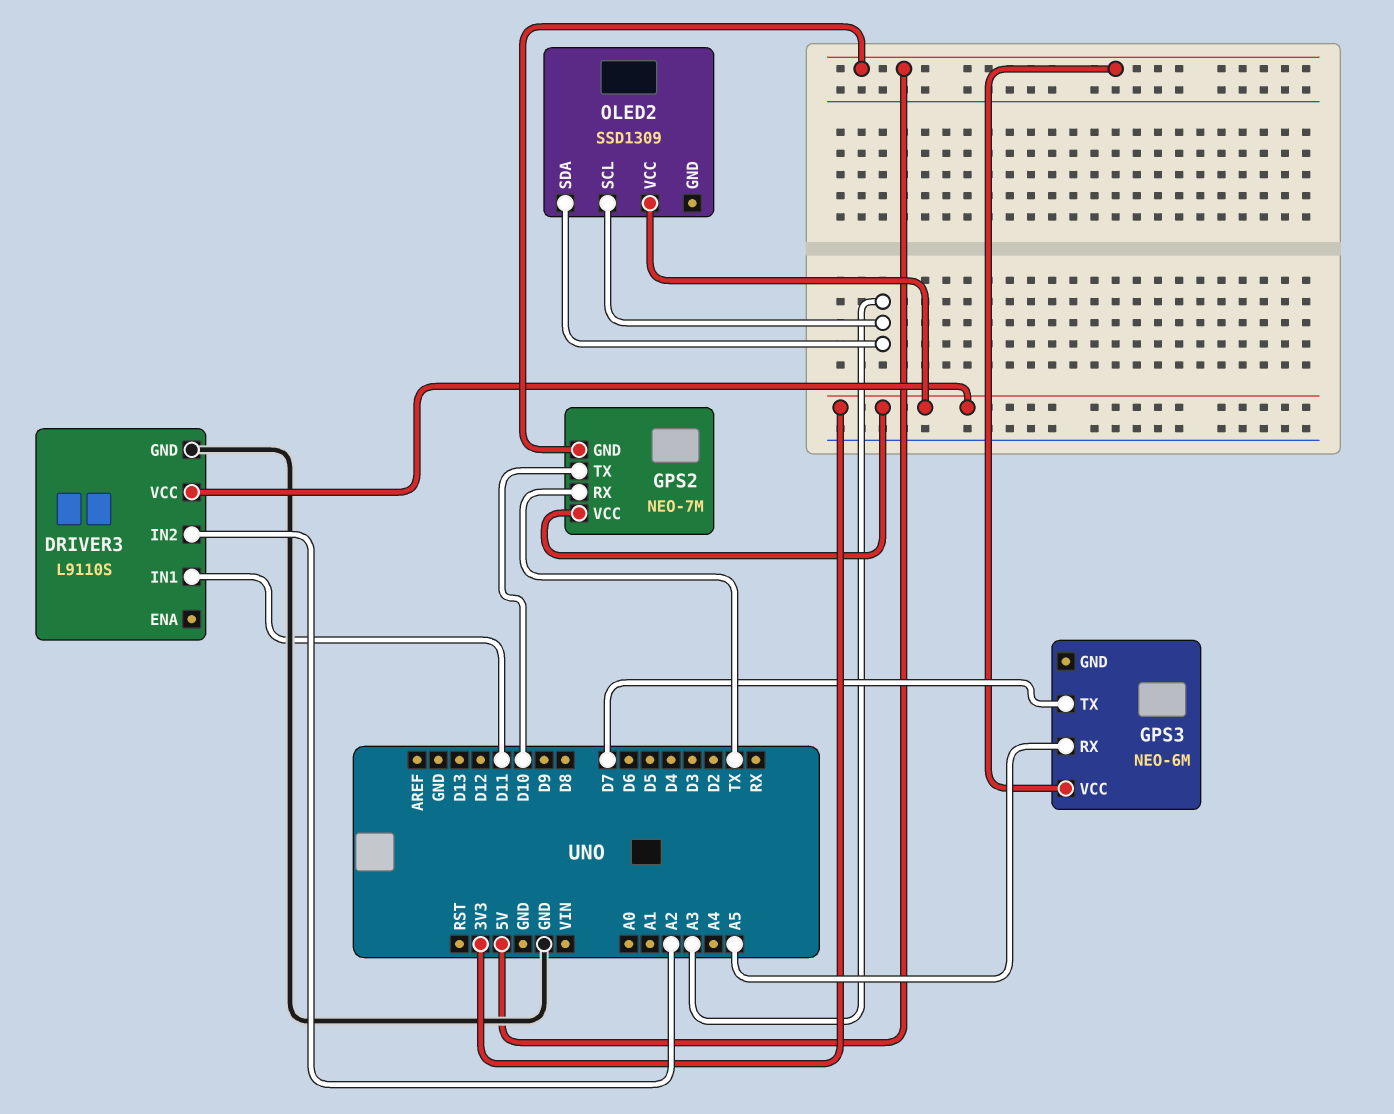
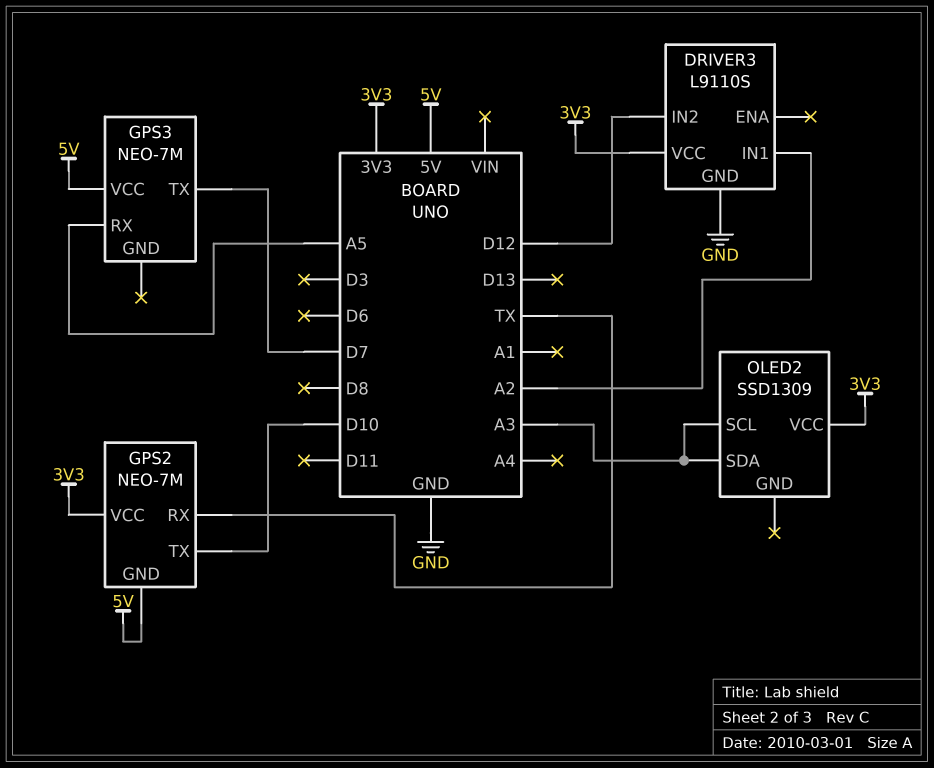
DRIVER3 pin IN1: D11 -> A2
DRIVER3 pin IN2: A2 -> D12
GPS3: NEO-6M -> NEO-7M

